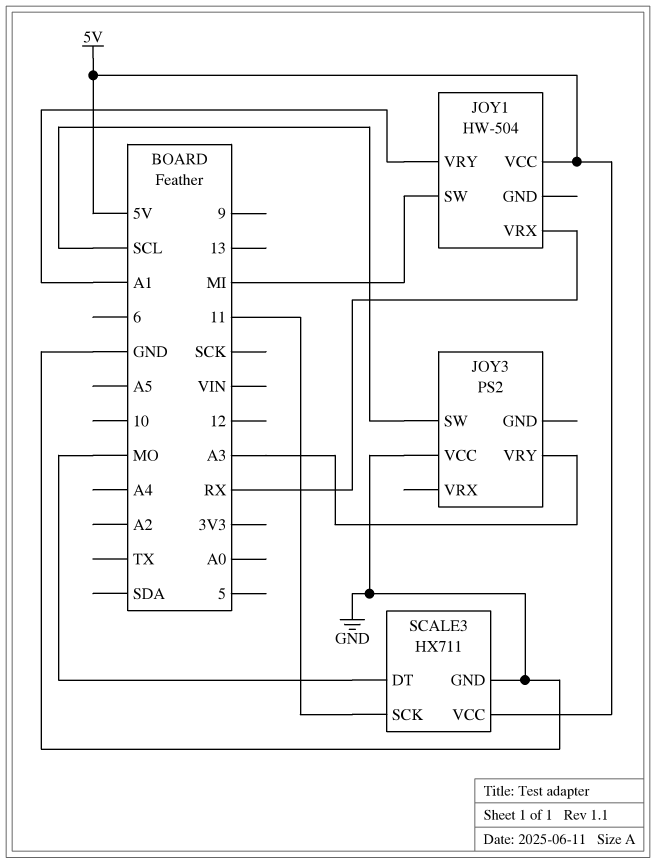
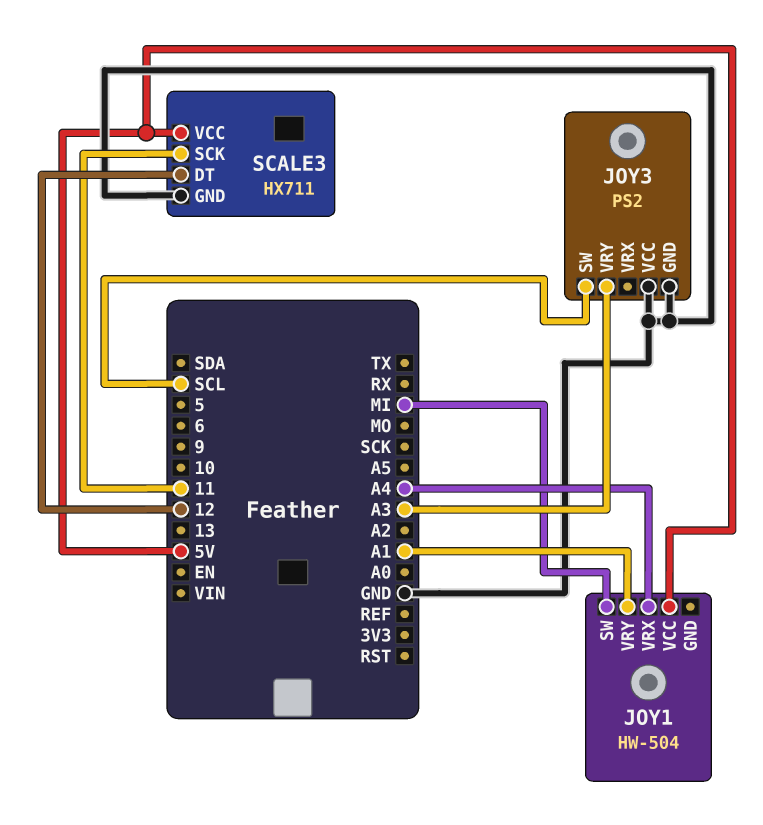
JOY1 pin VRX: RX -> A4
JOY3 pin GND: none -> GND
SCALE3 pin DT: MO -> 12

